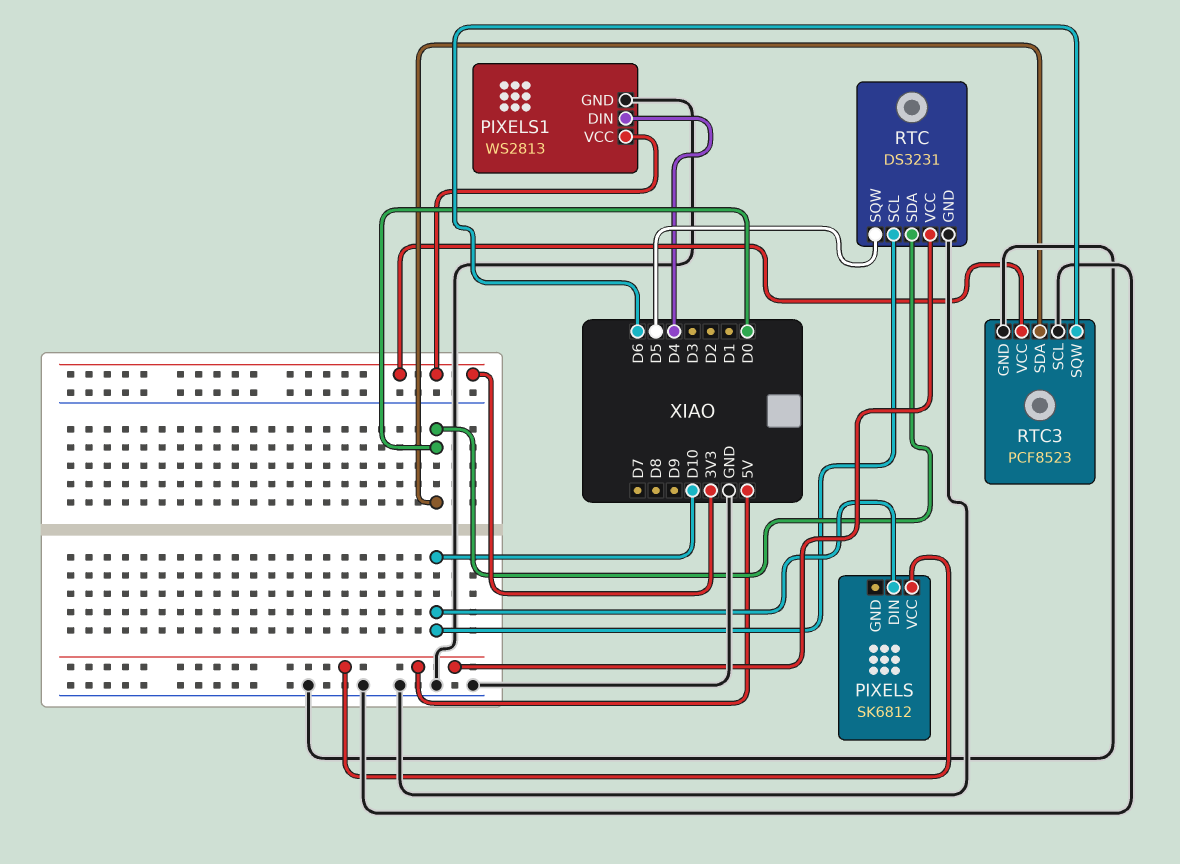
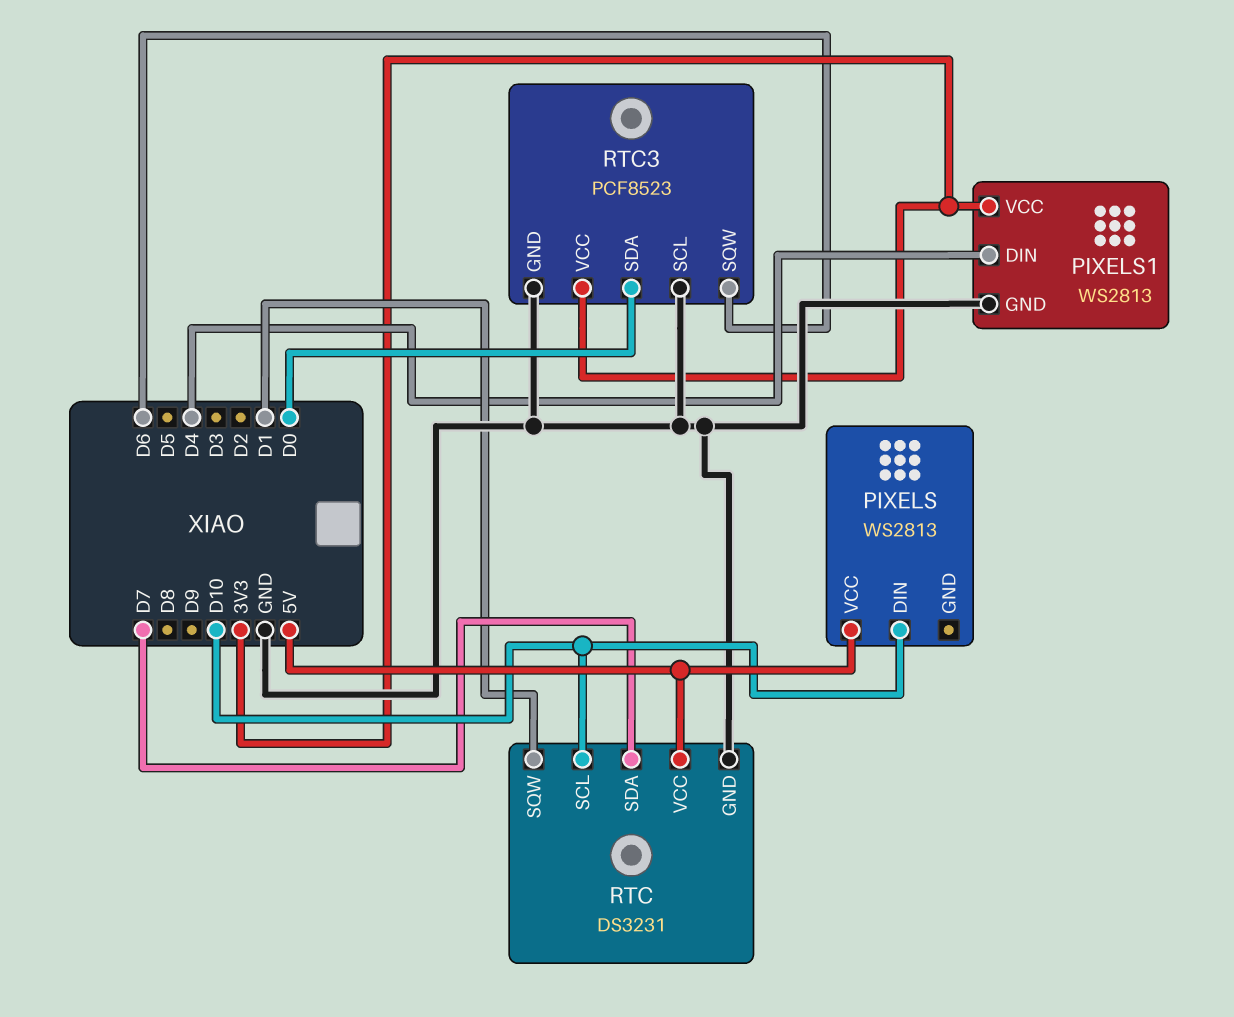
PIXELS: SK6812 -> WS2813
RTC pin SDA: D0 -> D7
RTC pin SQW: D5 -> D1

